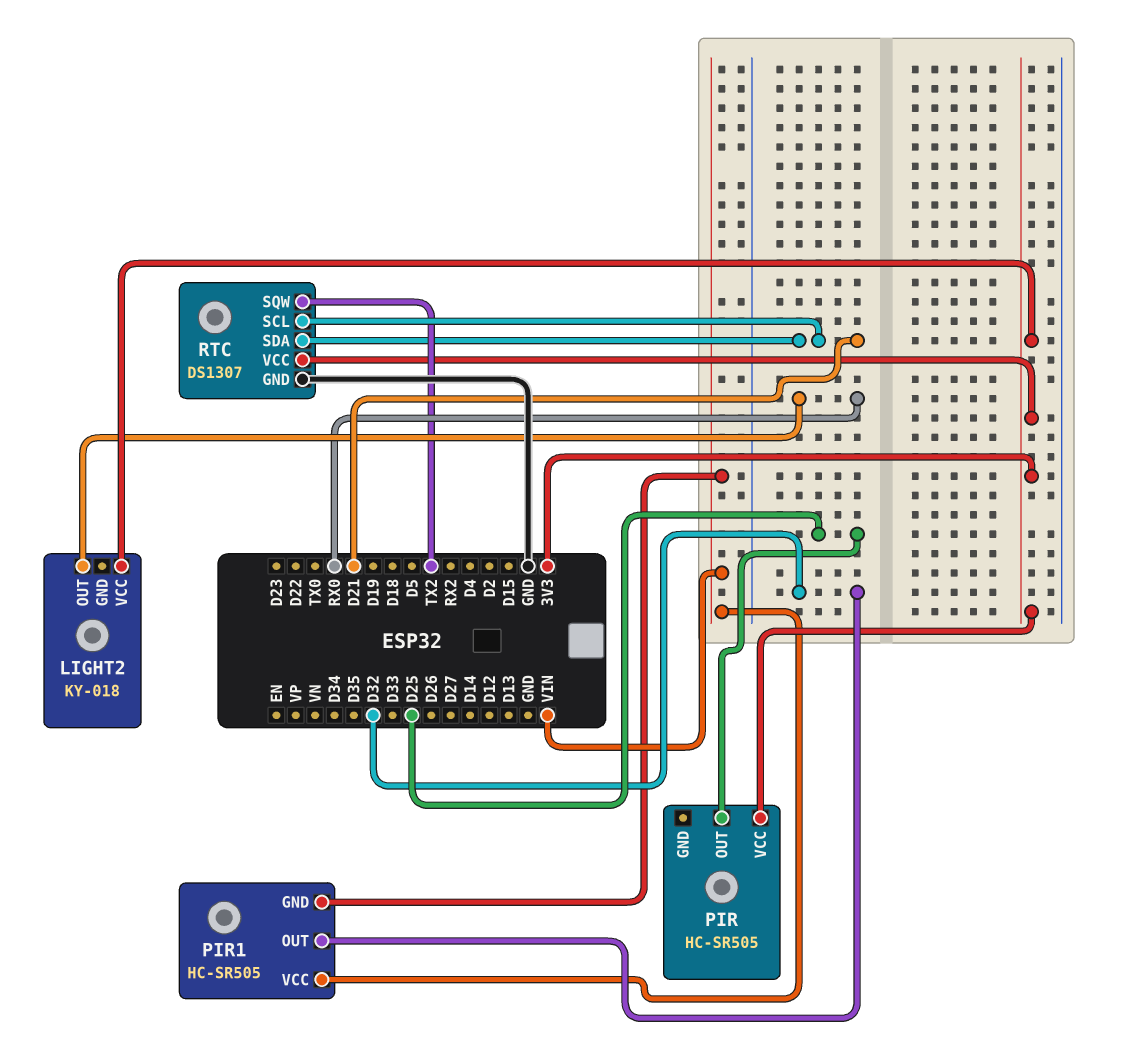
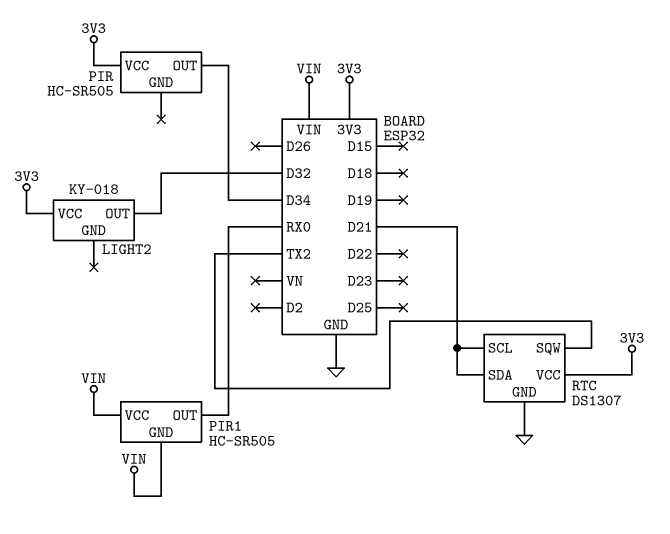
LIGHT2 pin OUT: RX0 -> D32
PIR pin OUT: D25 -> D34
PIR1 pin OUT: D32 -> RX0

